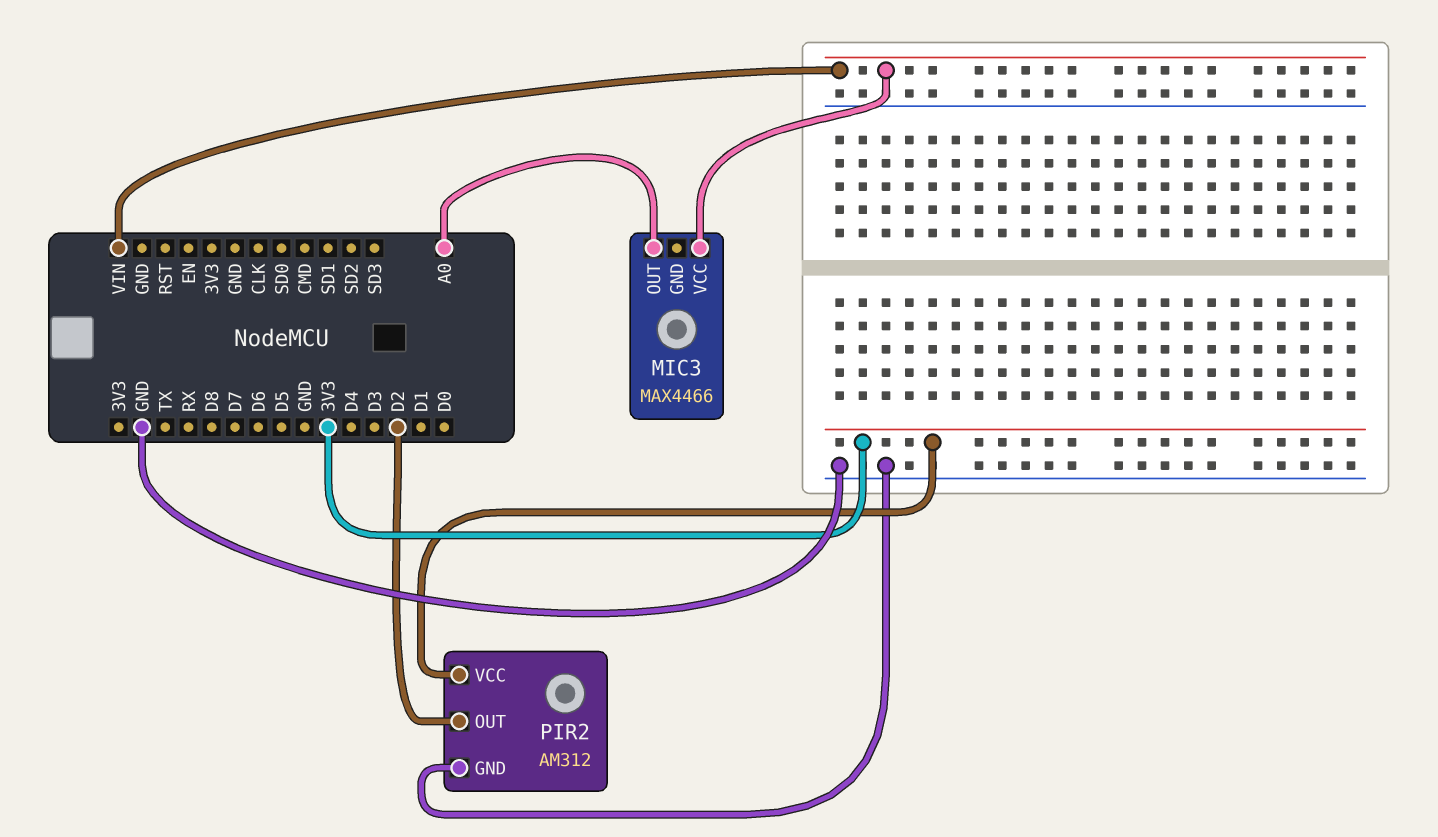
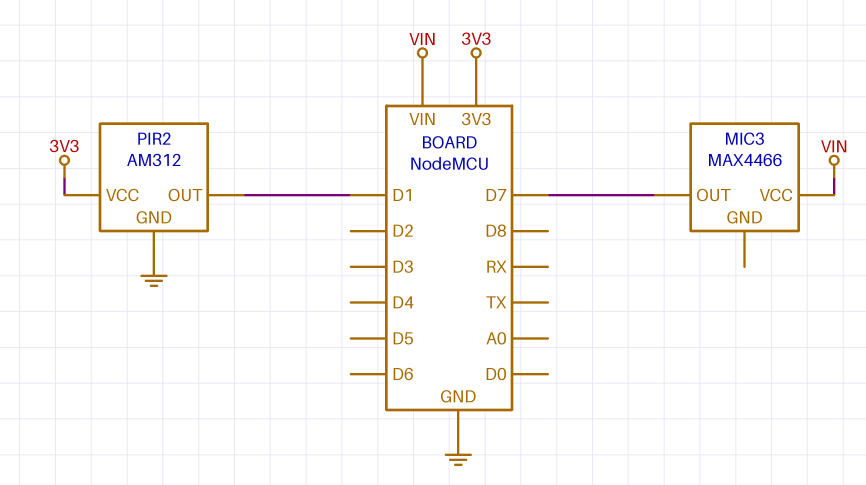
MIC3 pin OUT: A0 -> D7
PIR2 pin OUT: D2 -> D1

